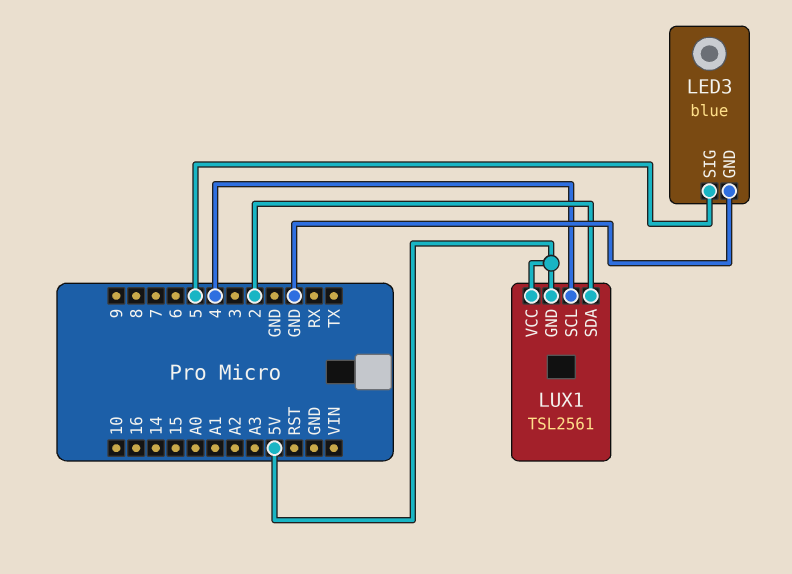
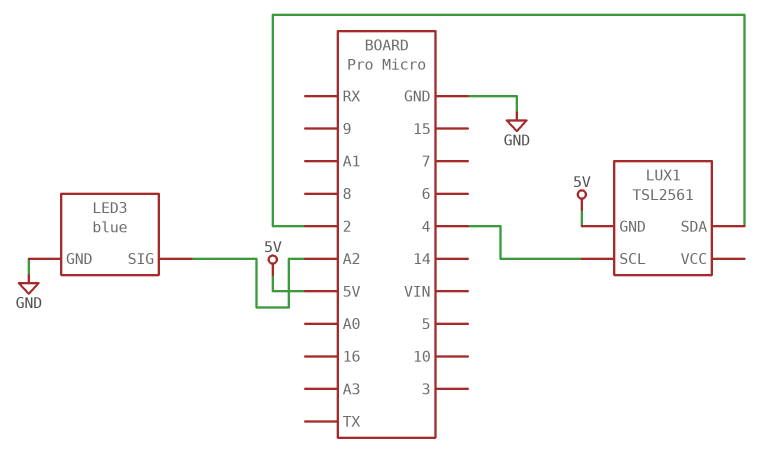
LED3 pin SIG: 5 -> A2
LUX1 pin VCC: 5V -> none

